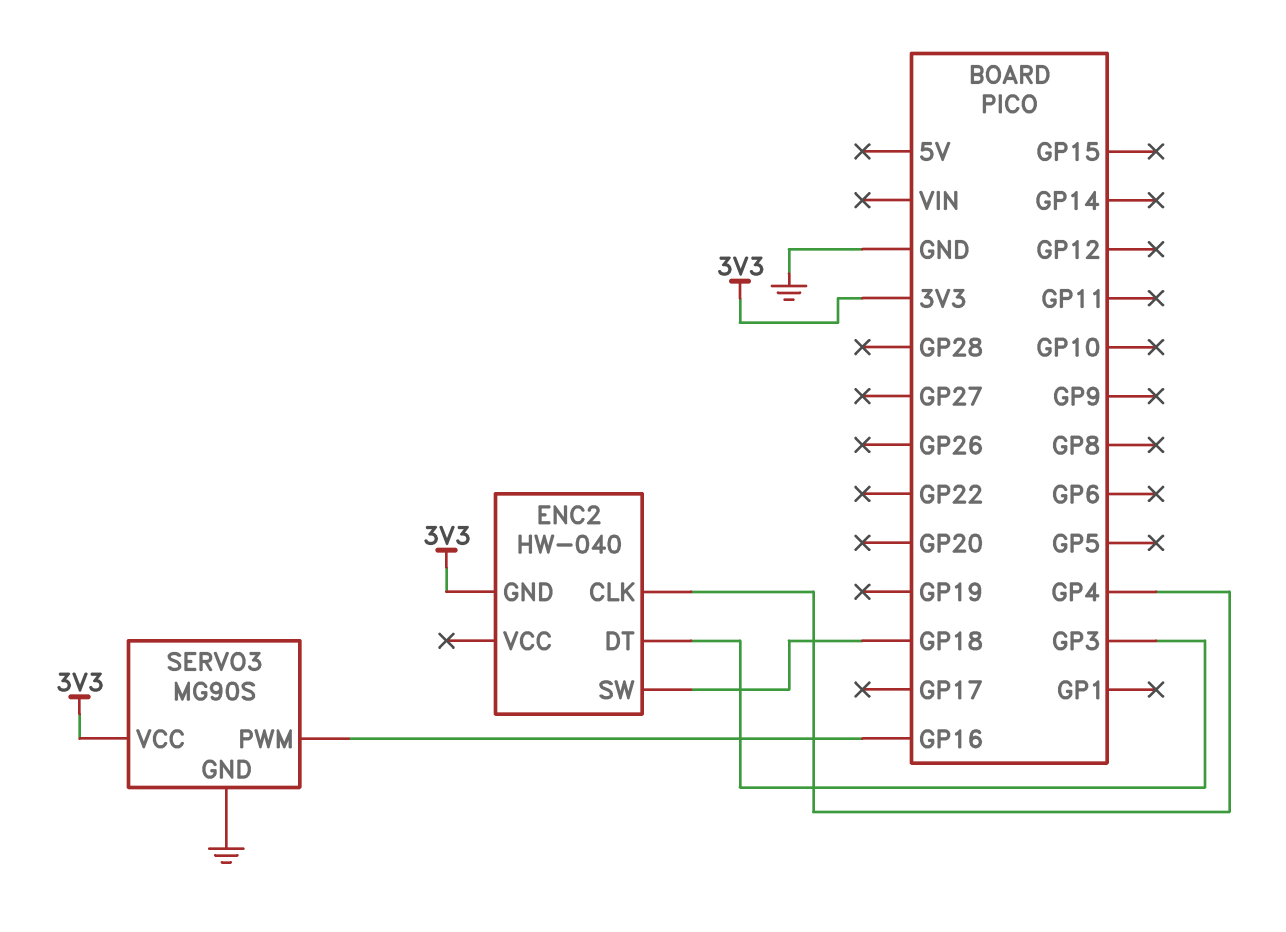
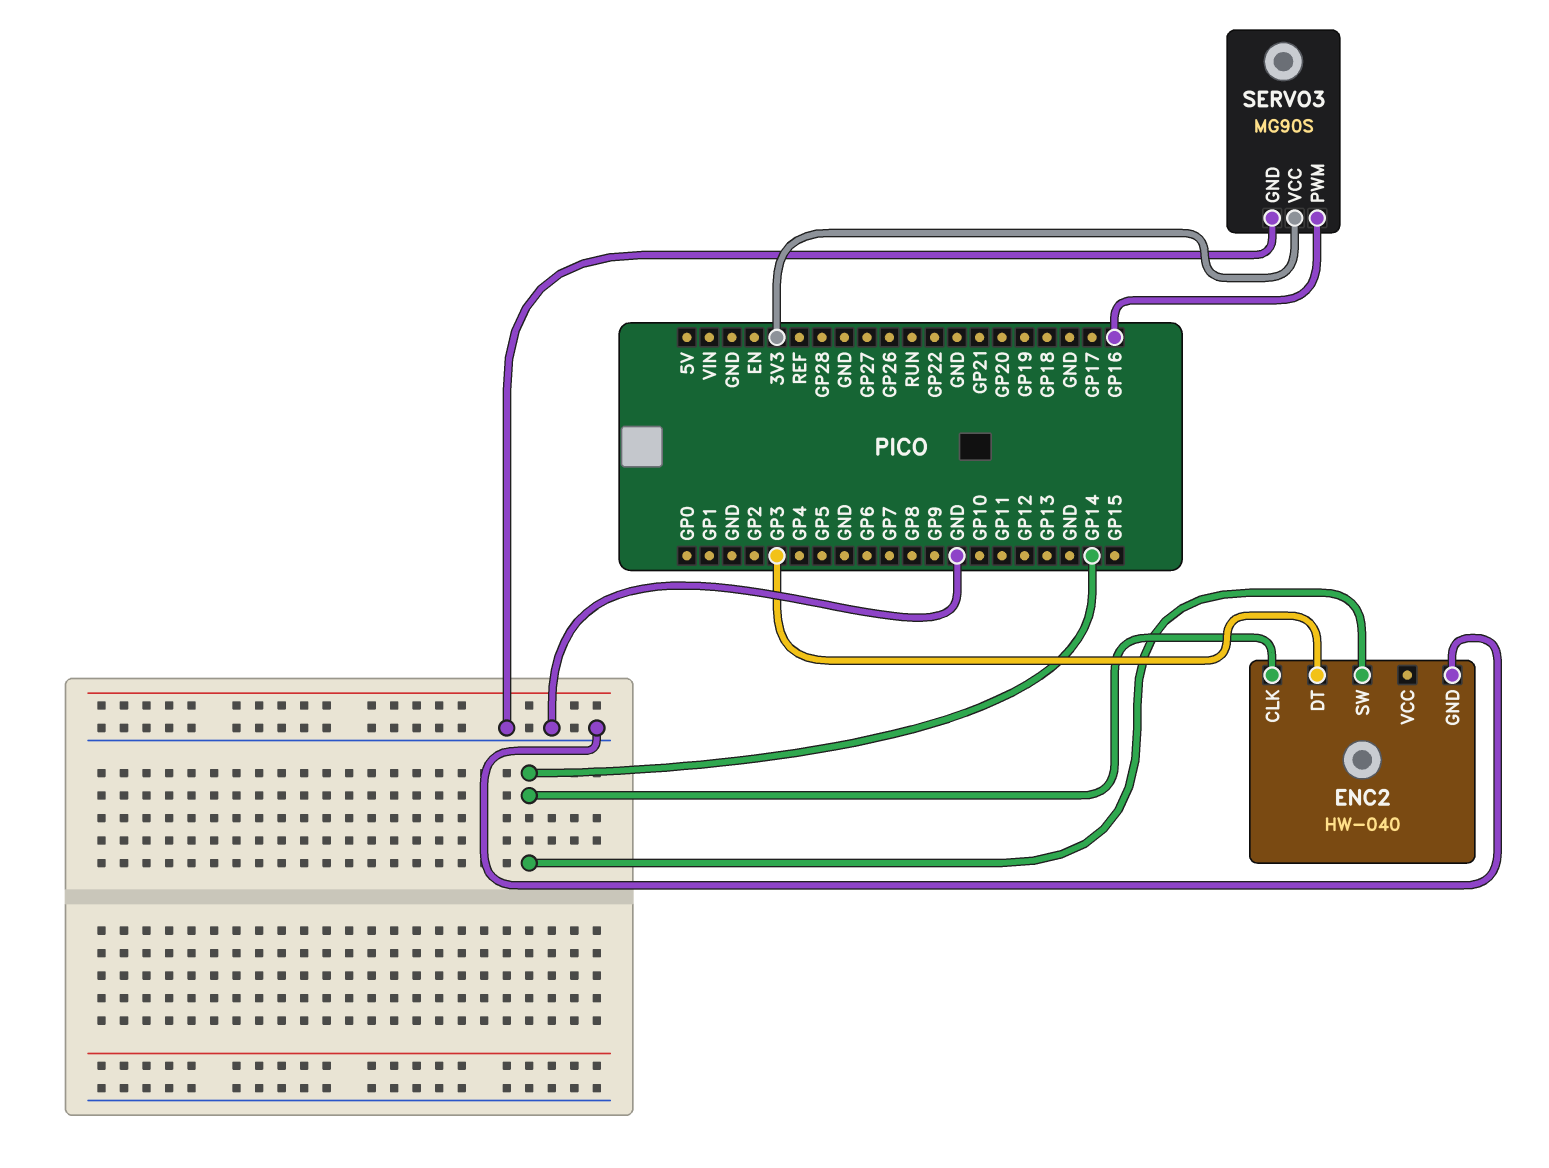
ENC2 pin CLK: GP4 -> GP14
ENC2 pin GND: 3V3 -> GND
ENC2 pin SW: GP18 -> GP14

